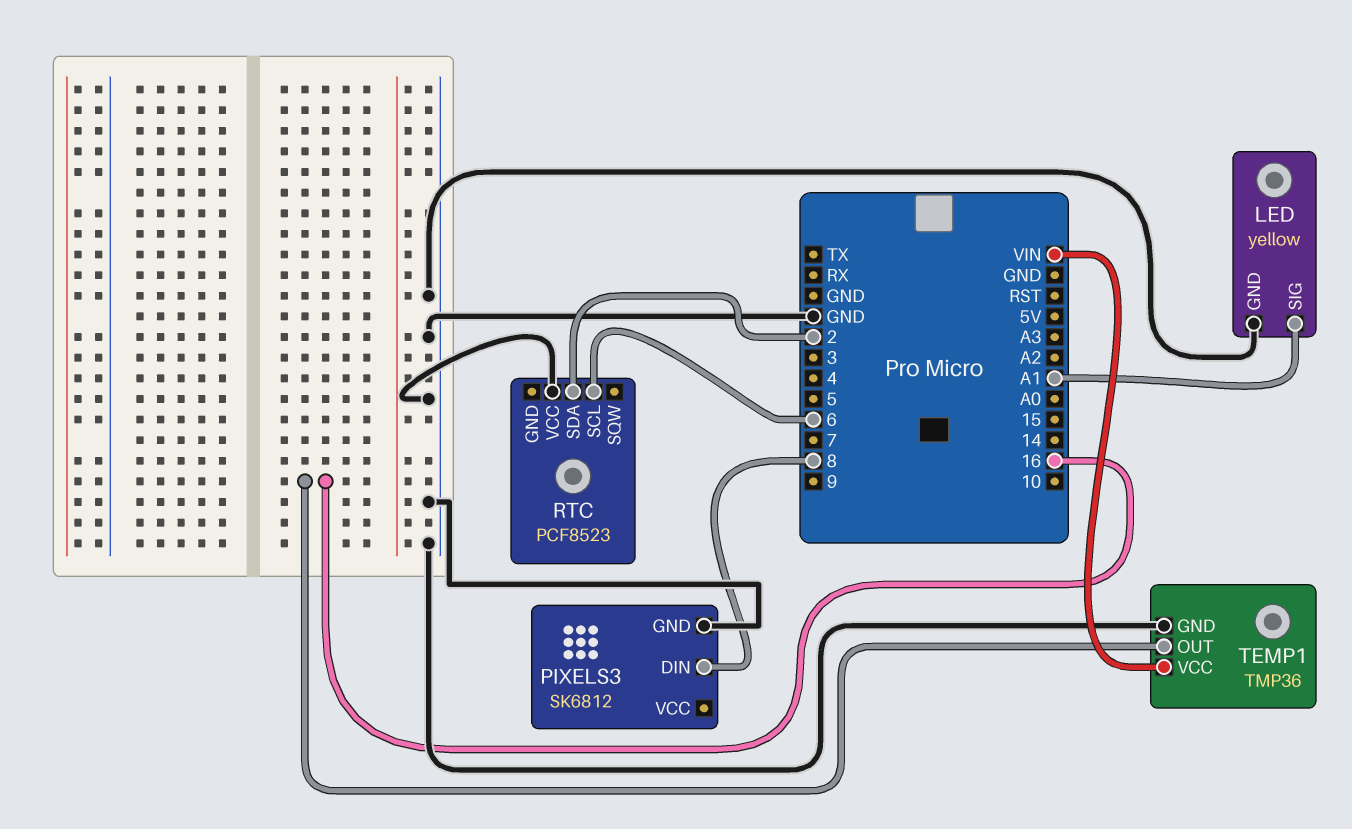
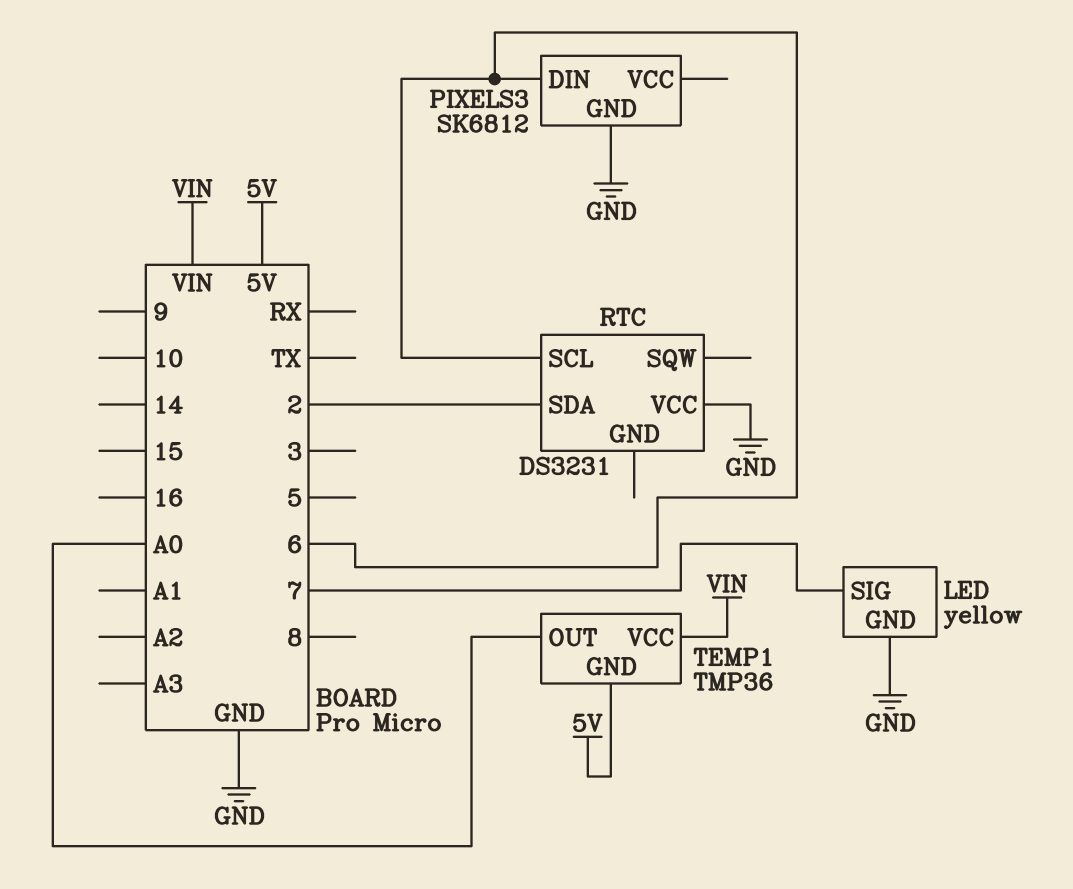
LED pin SIG: A1 -> 7
PIXELS3 pin DIN: 8 -> 6
RTC: PCF8523 -> DS3231
TEMP1 pin GND: GND -> 5V
TEMP1 pin OUT: 16 -> A0

